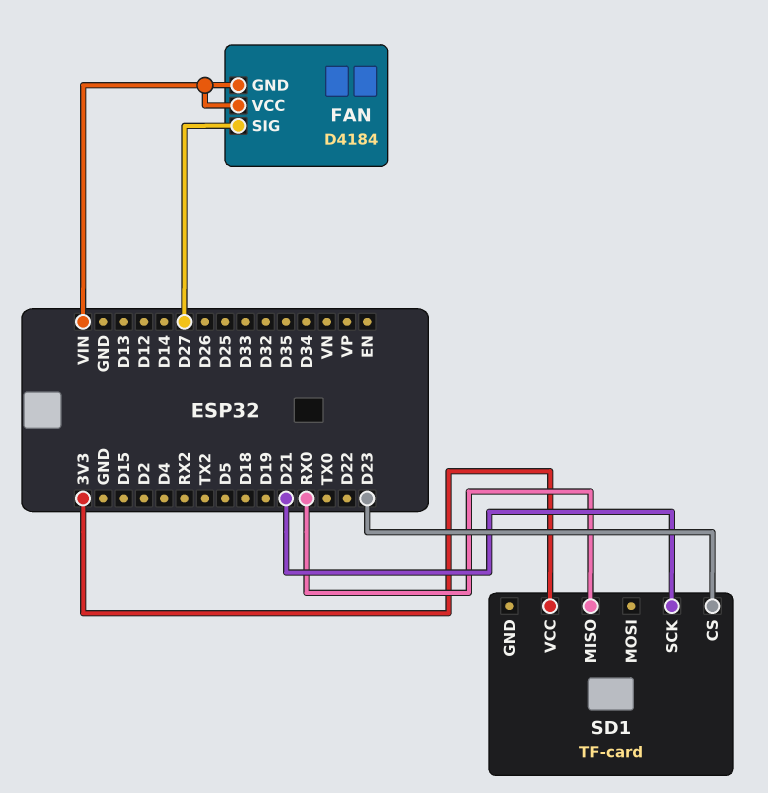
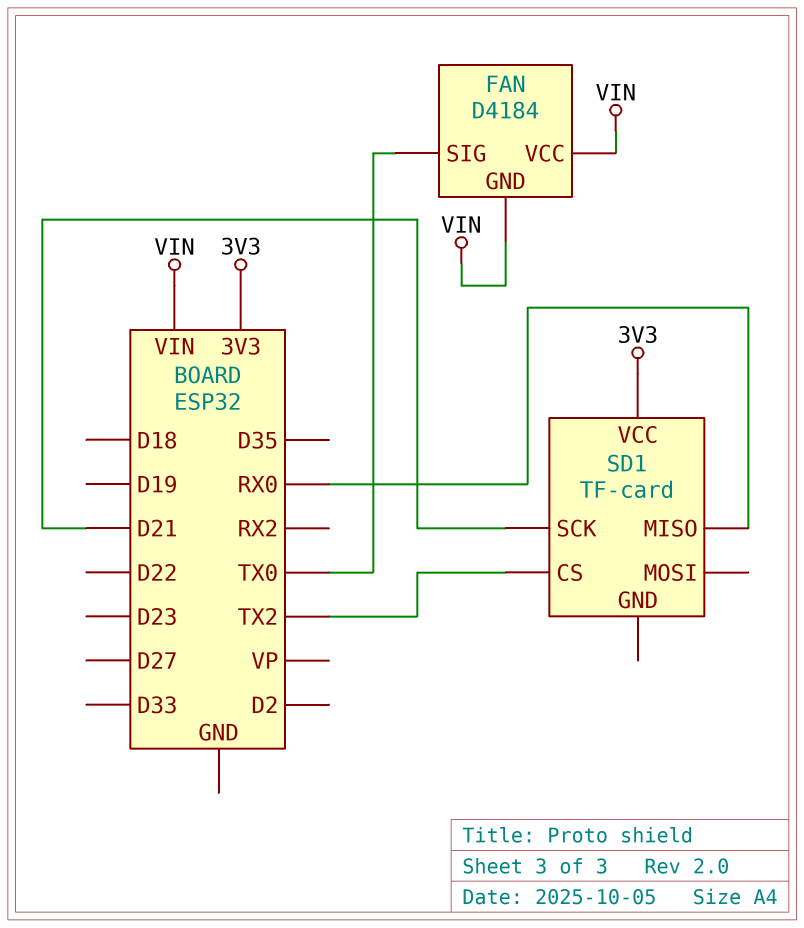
FAN pin SIG: D27 -> TX0
SD1 pin CS: D23 -> TX2

